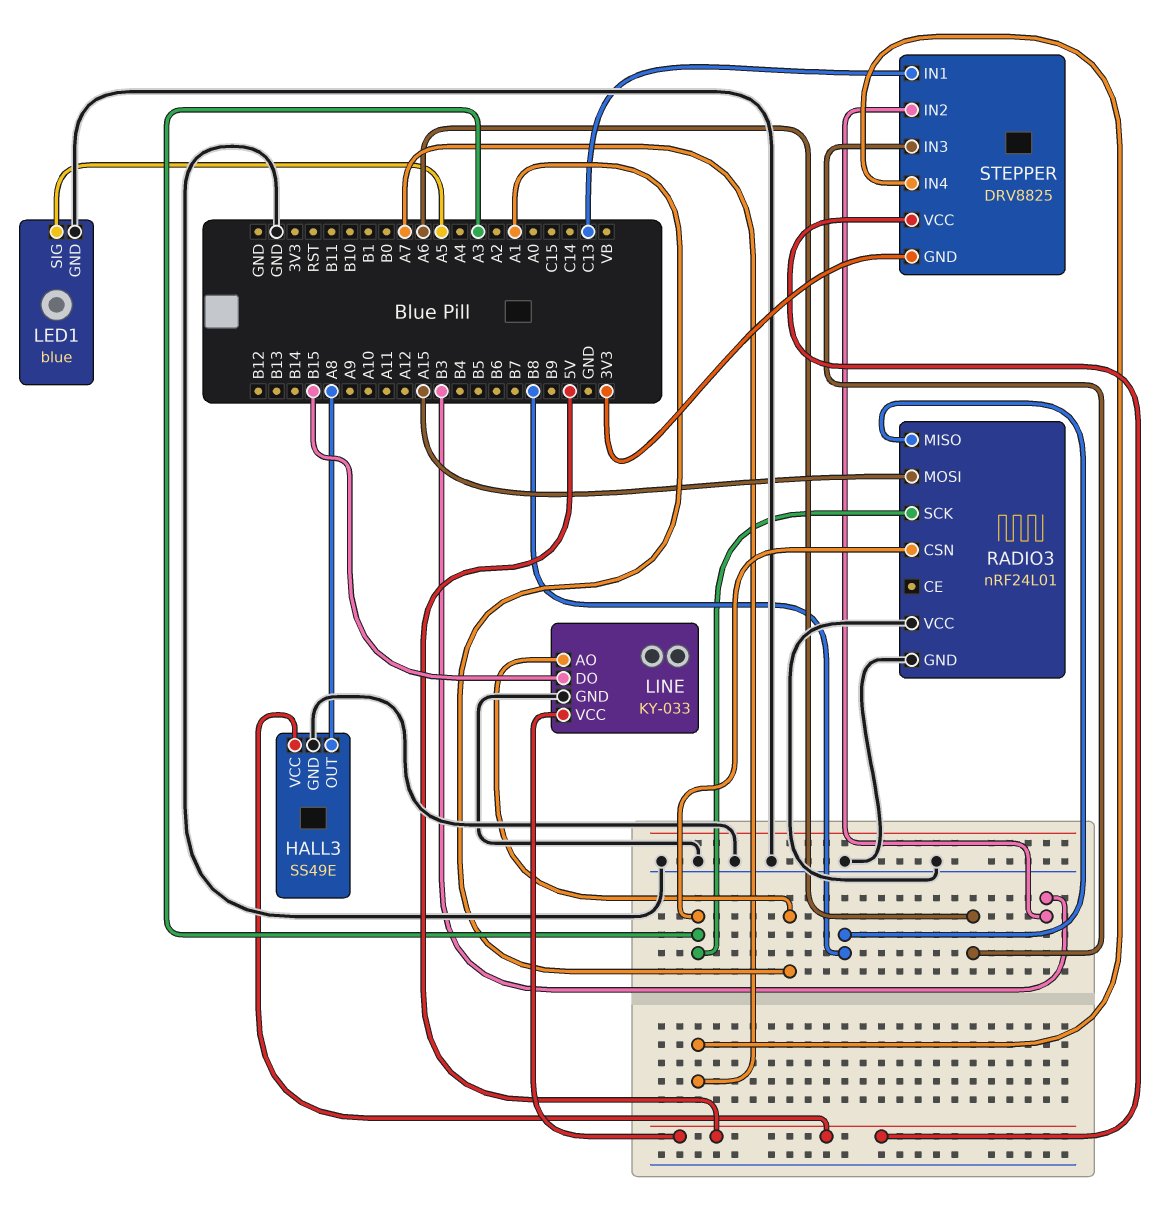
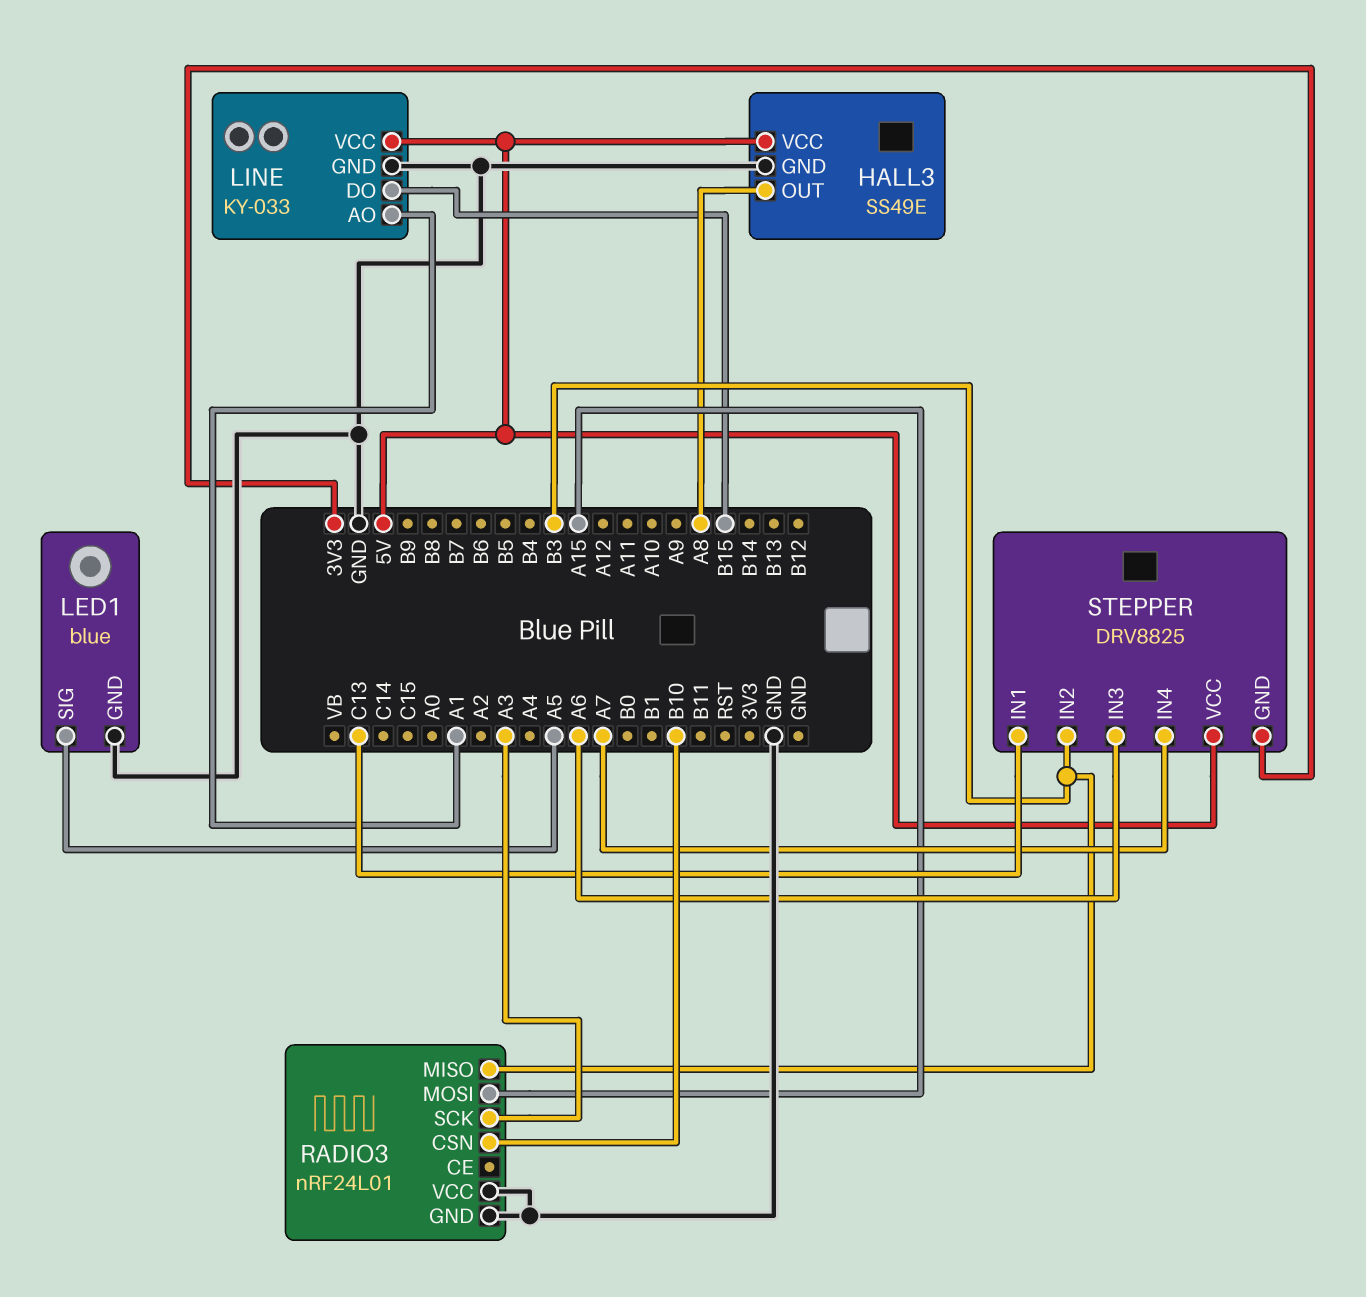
RADIO3 pin CSN: A3 -> B10
RADIO3 pin MISO: B8 -> B3

